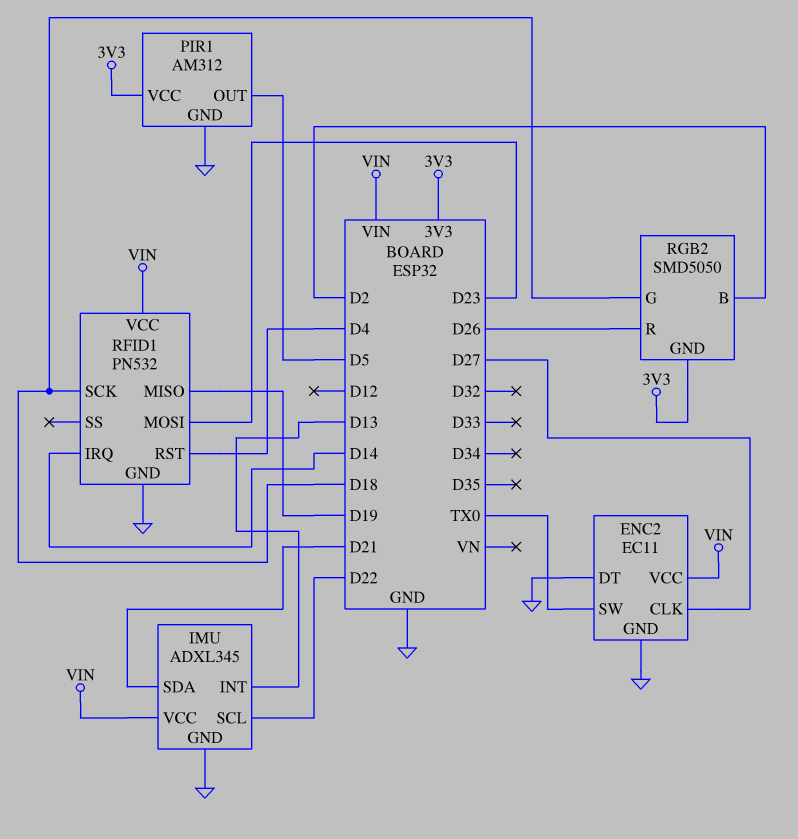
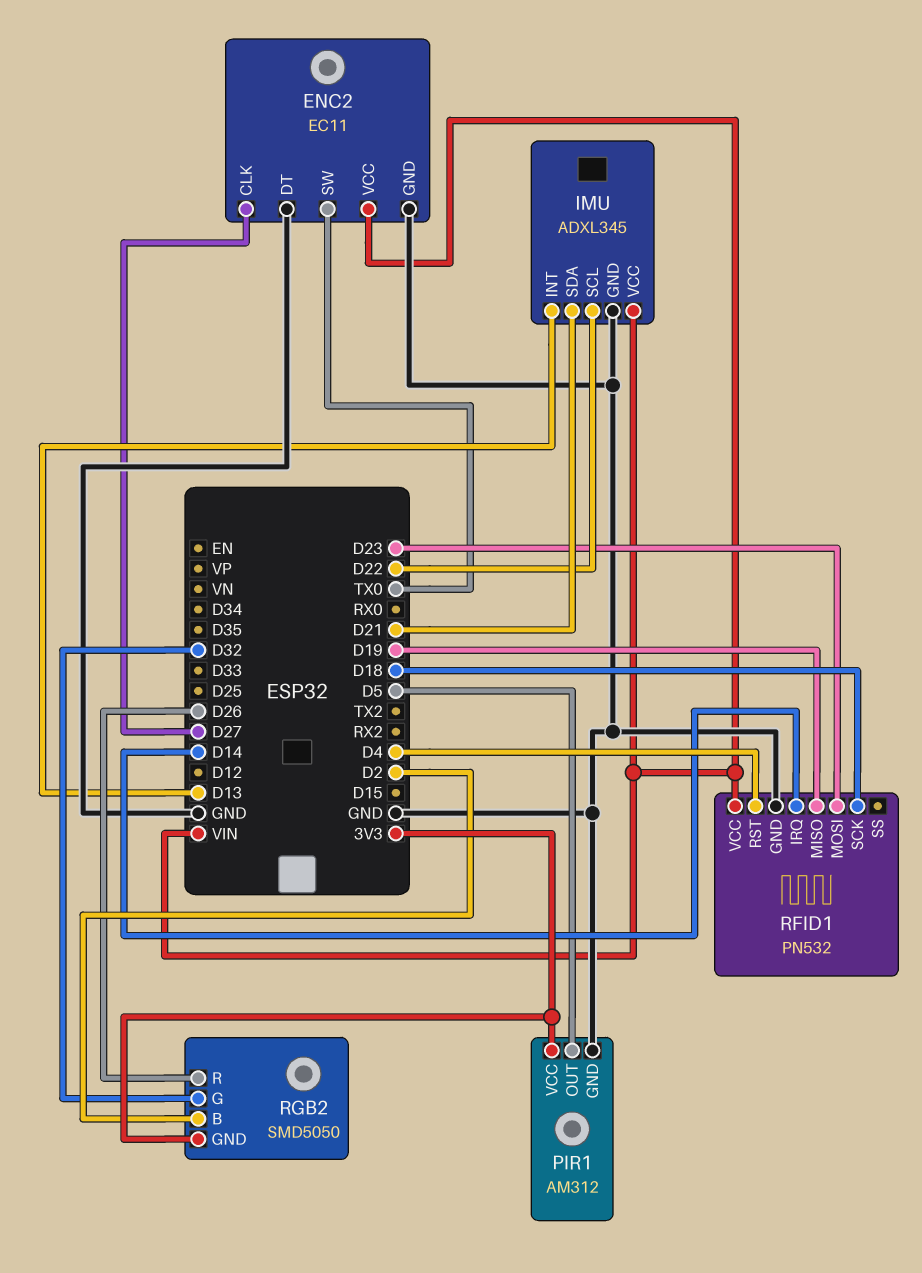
RGB2 pin G: D18 -> D32

